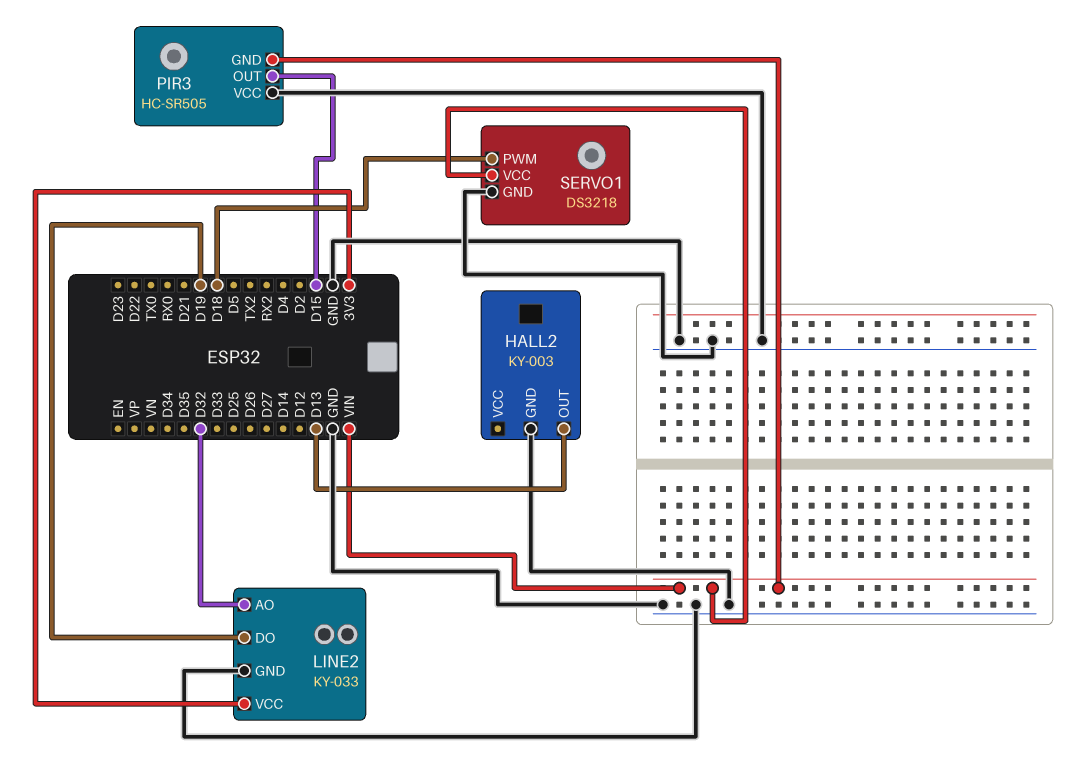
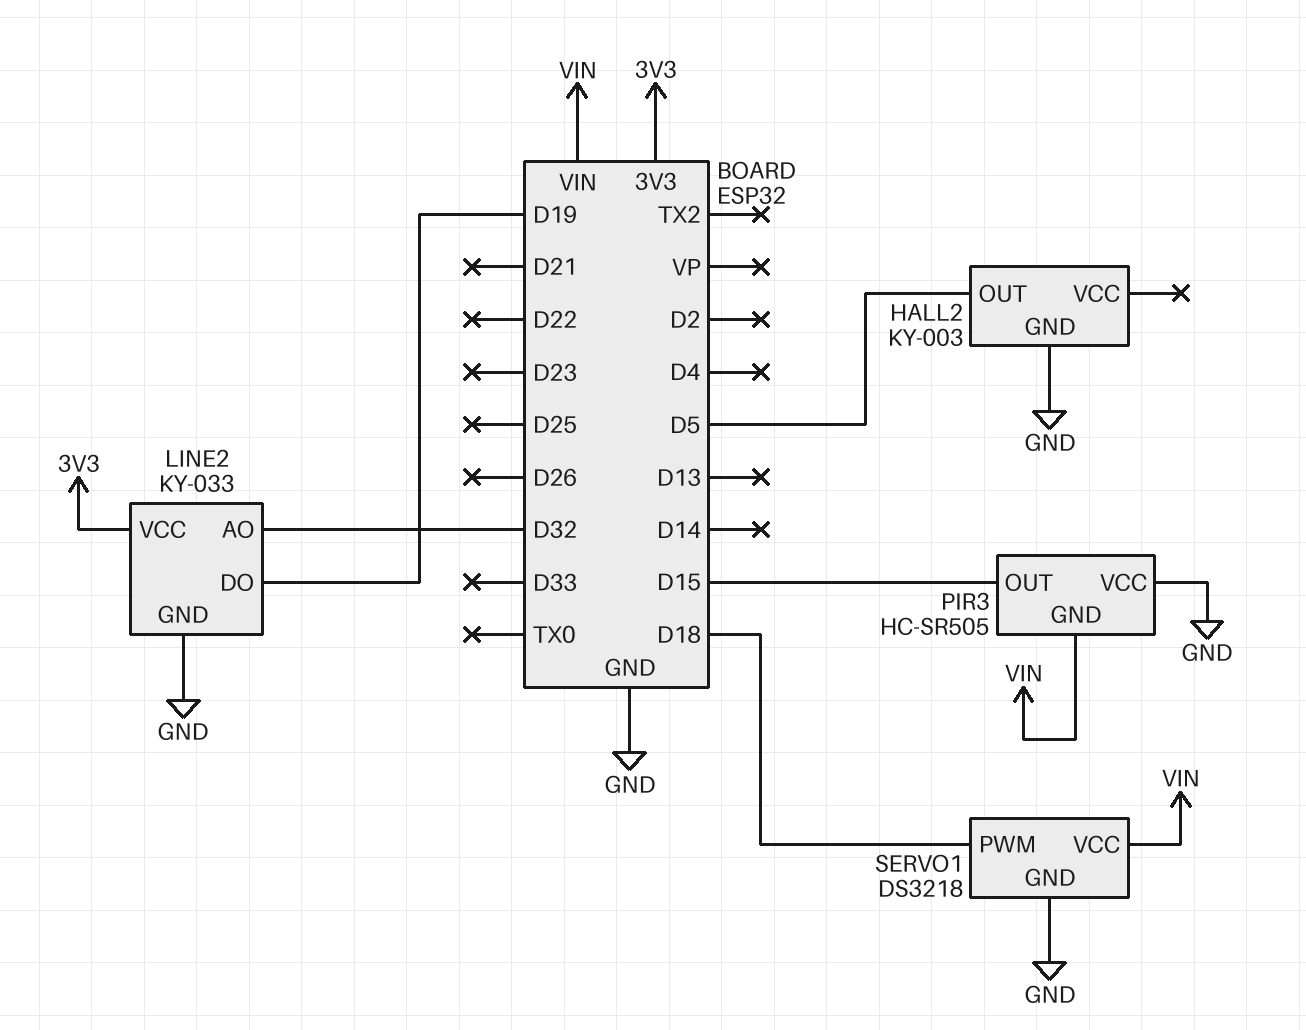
HALL2 pin OUT: D13 -> D5

